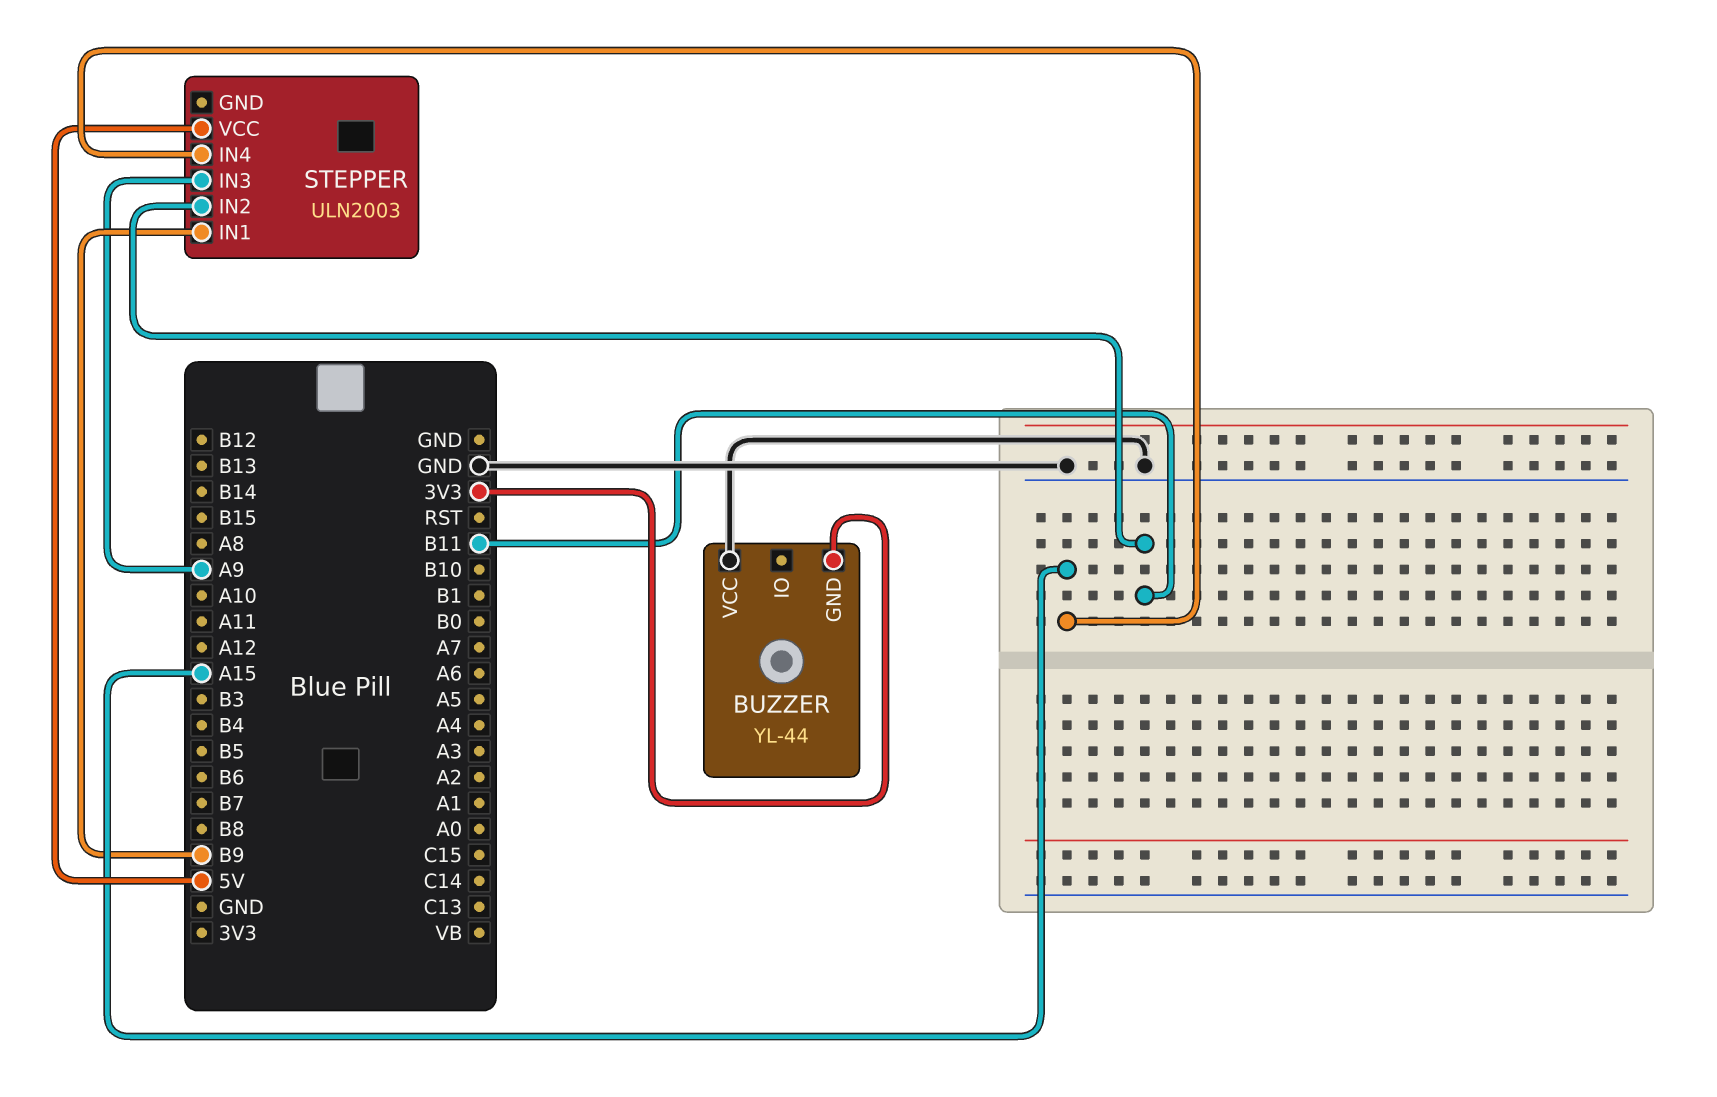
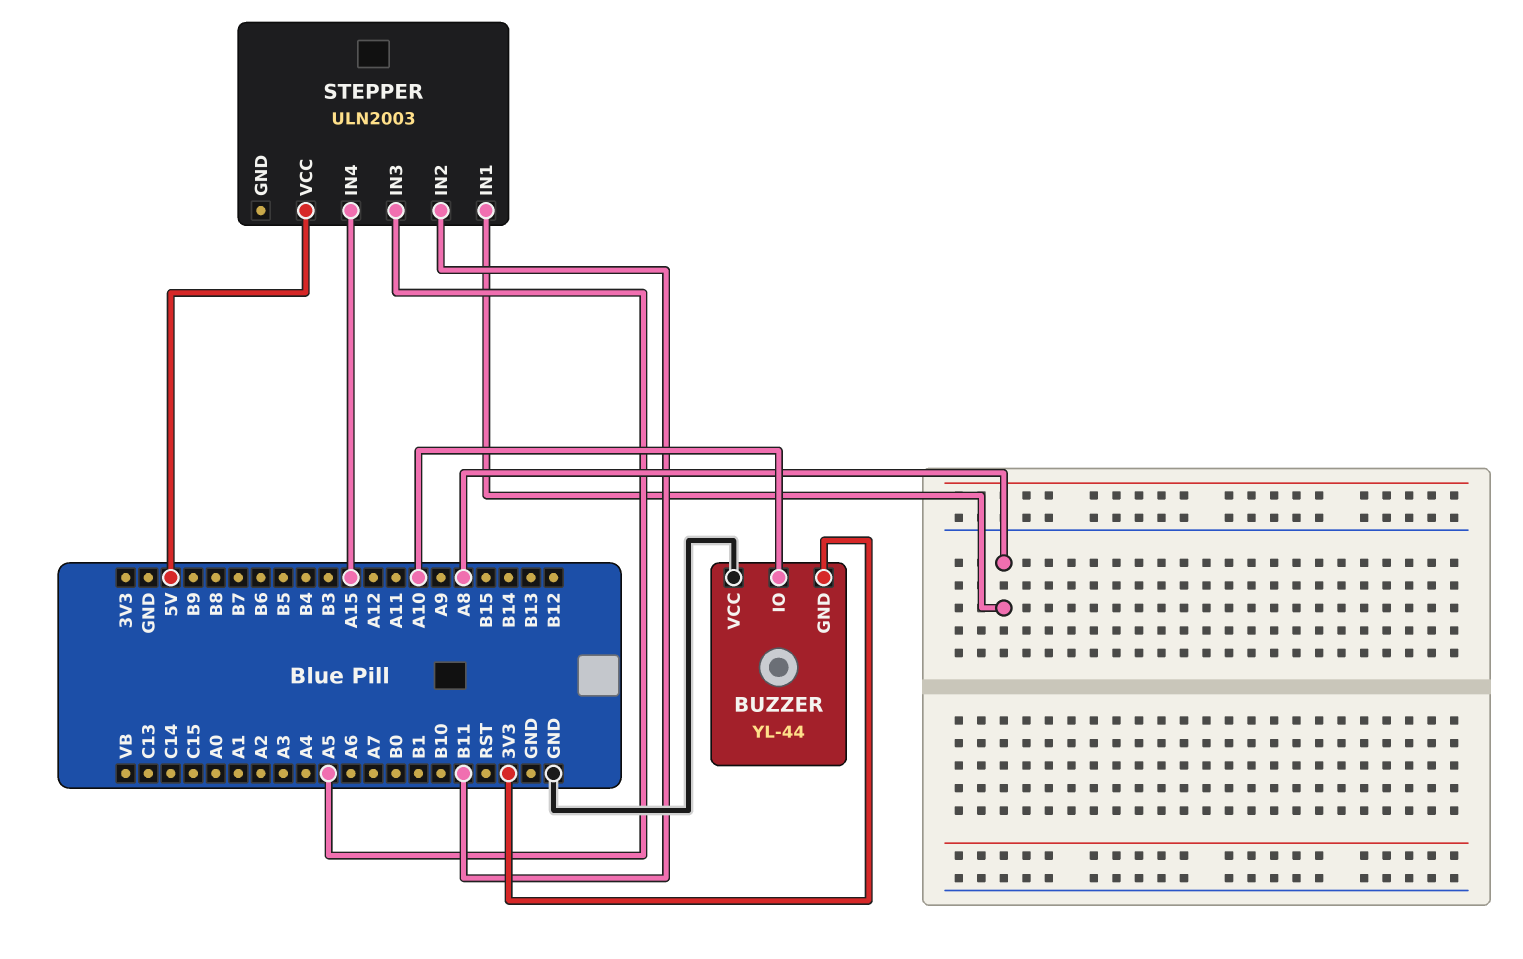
BUZZER pin IO: none -> A10
STEPPER pin IN1: B9 -> A8
STEPPER pin IN3: A9 -> A5

